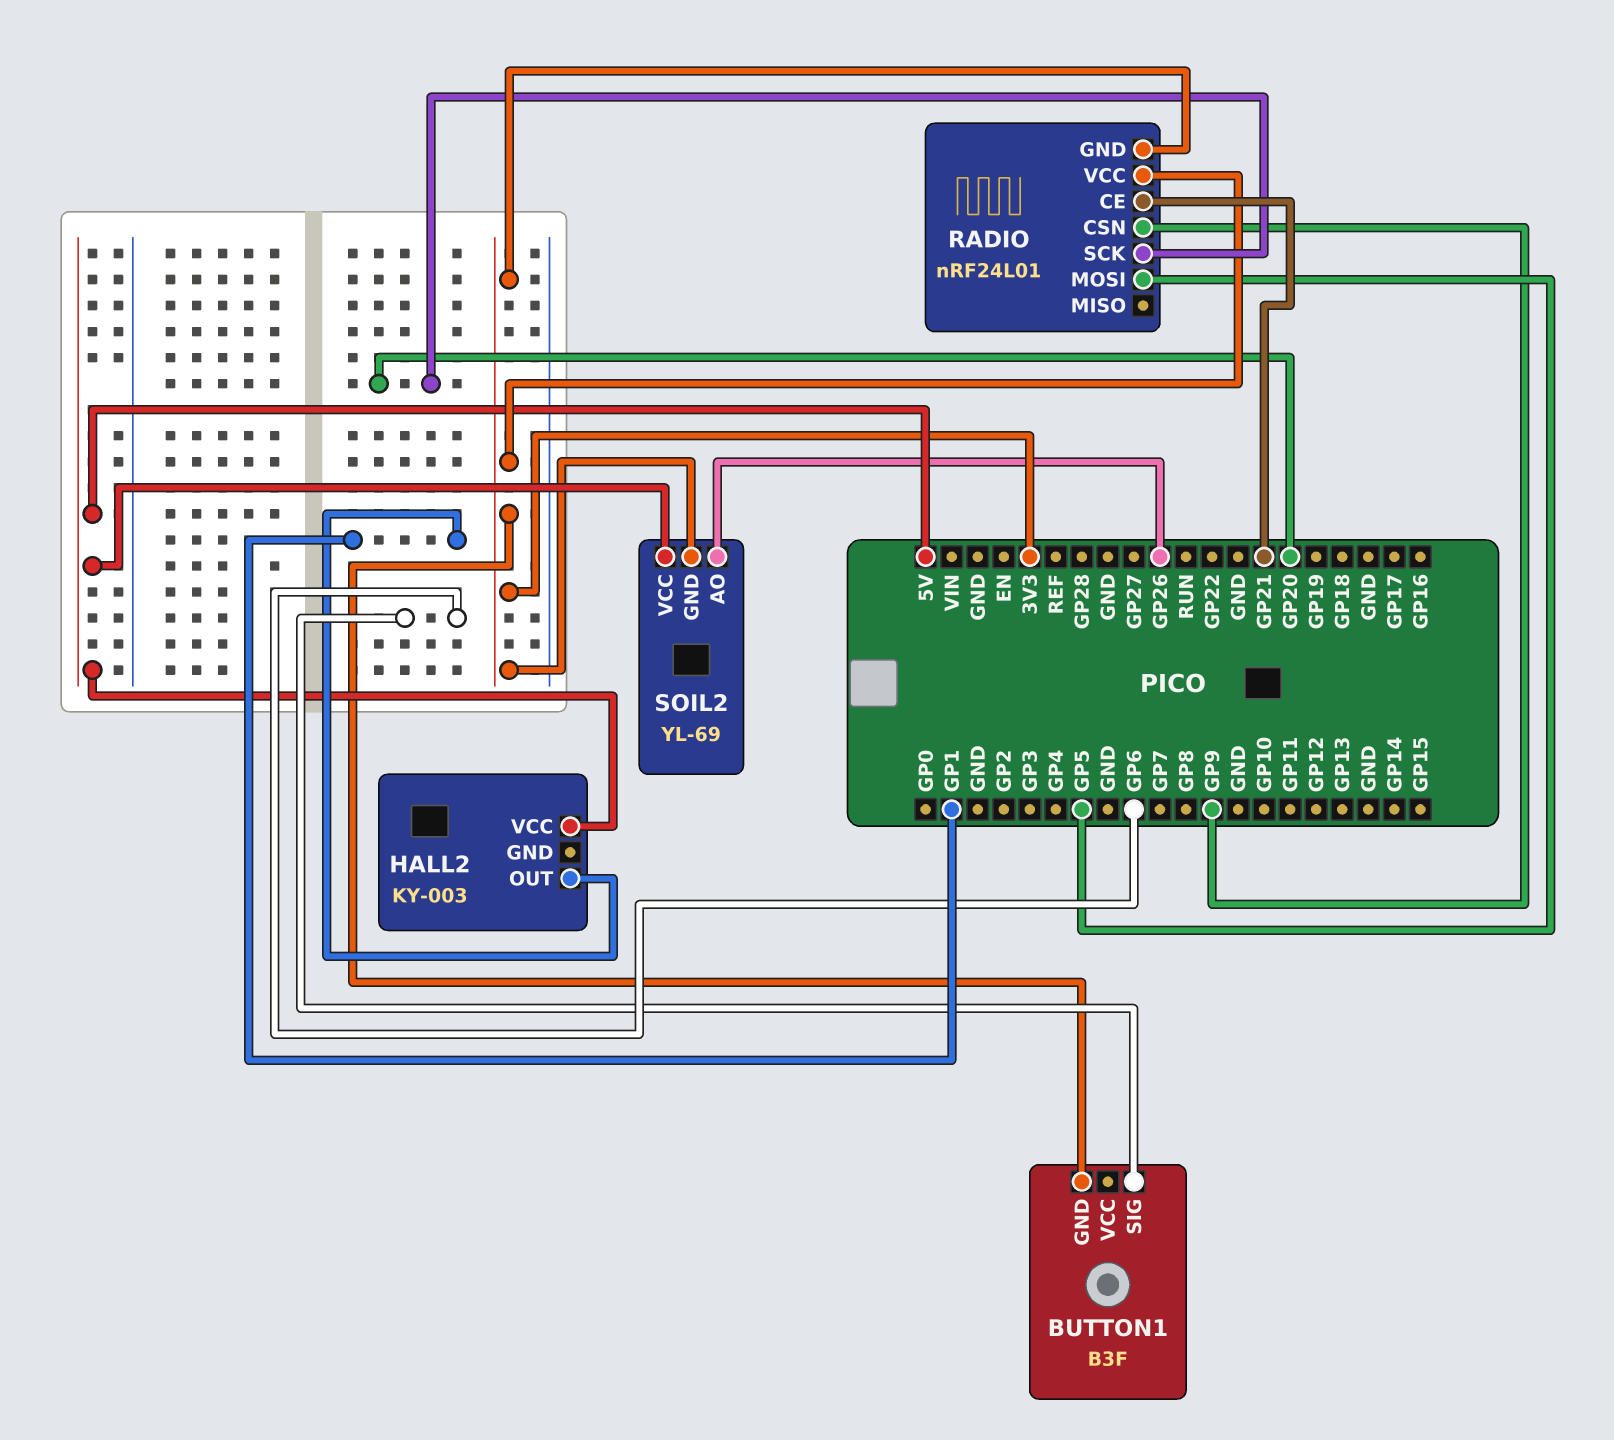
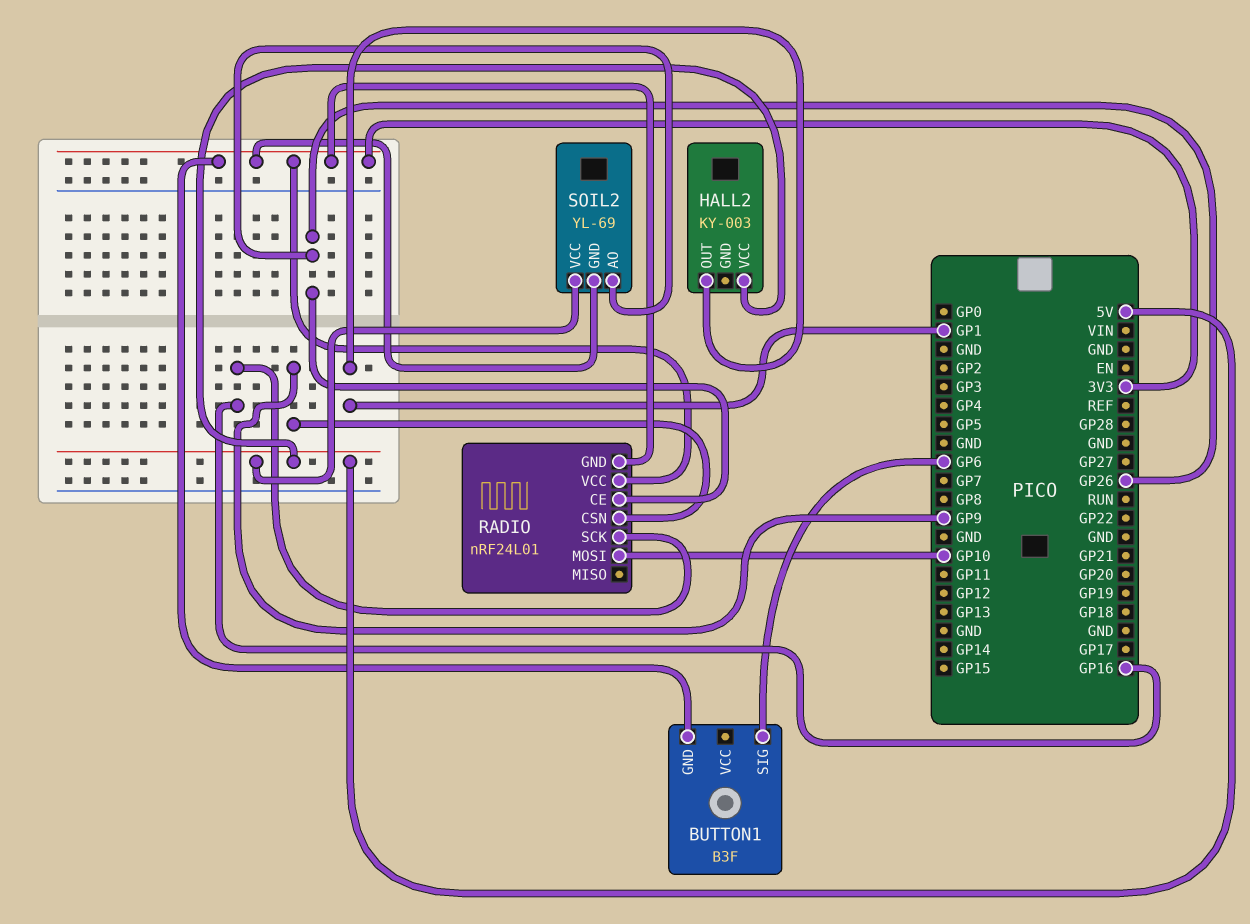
RADIO pin CE: GP21 -> GP26
RADIO pin MOSI: GP5 -> GP10
RADIO pin SCK: GP20 -> GP16

